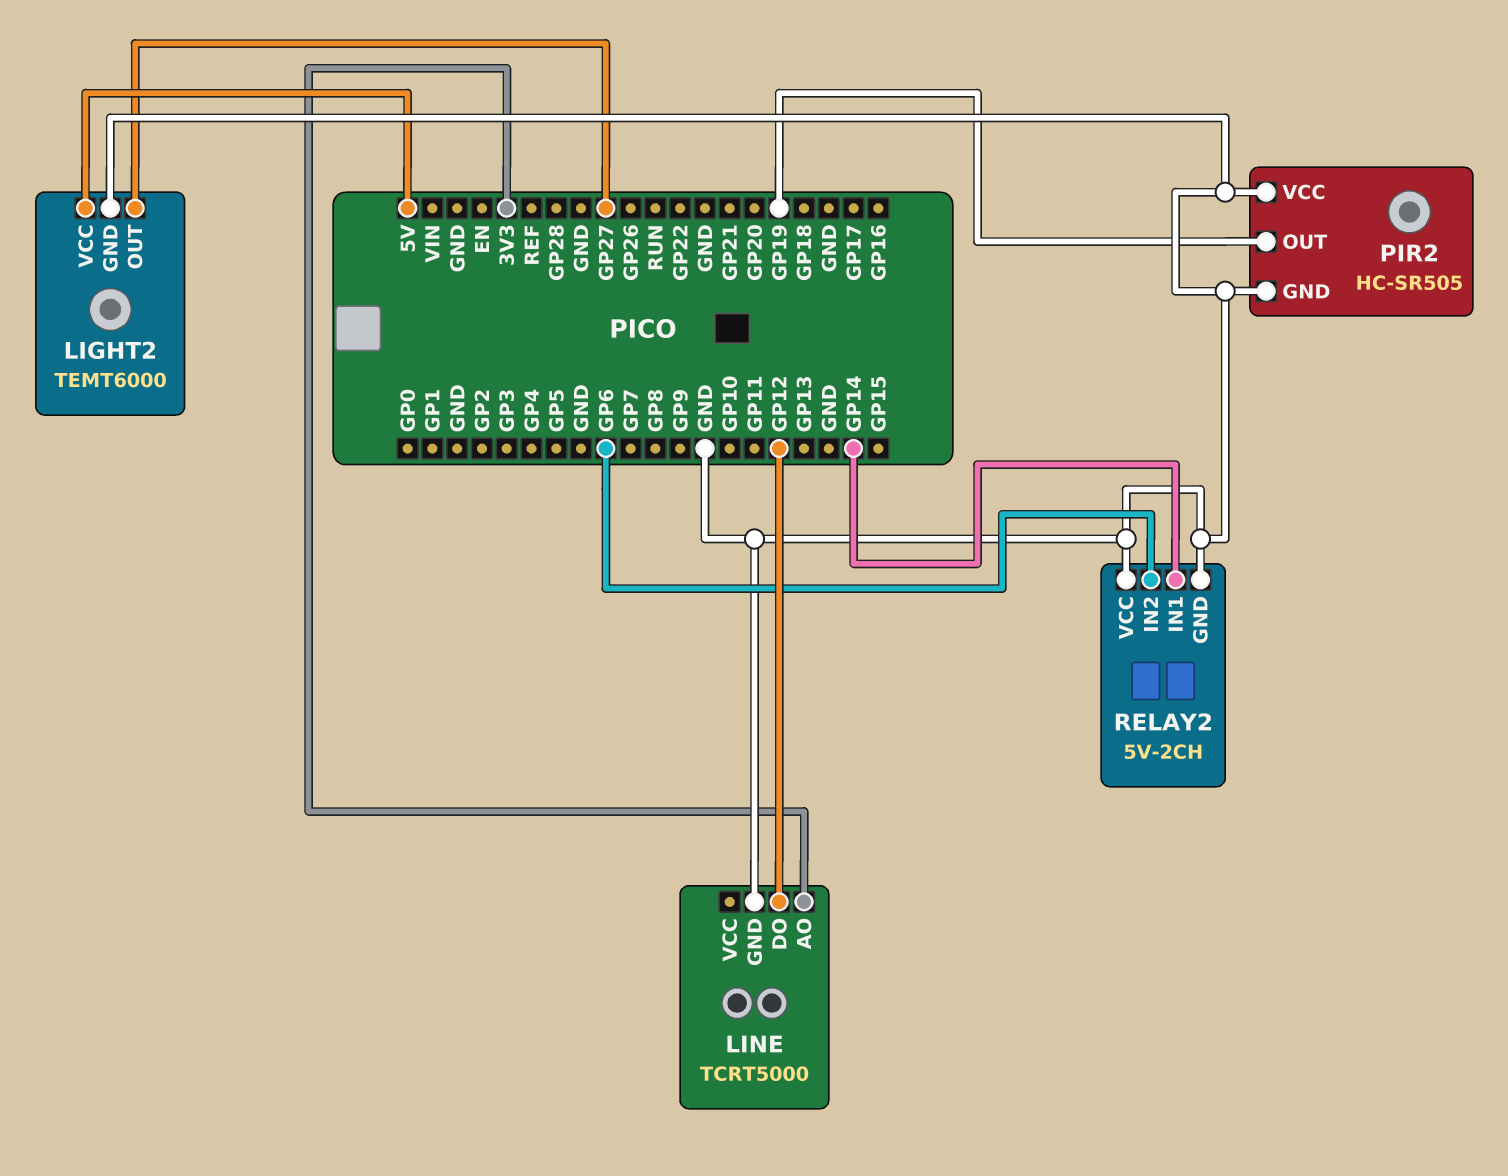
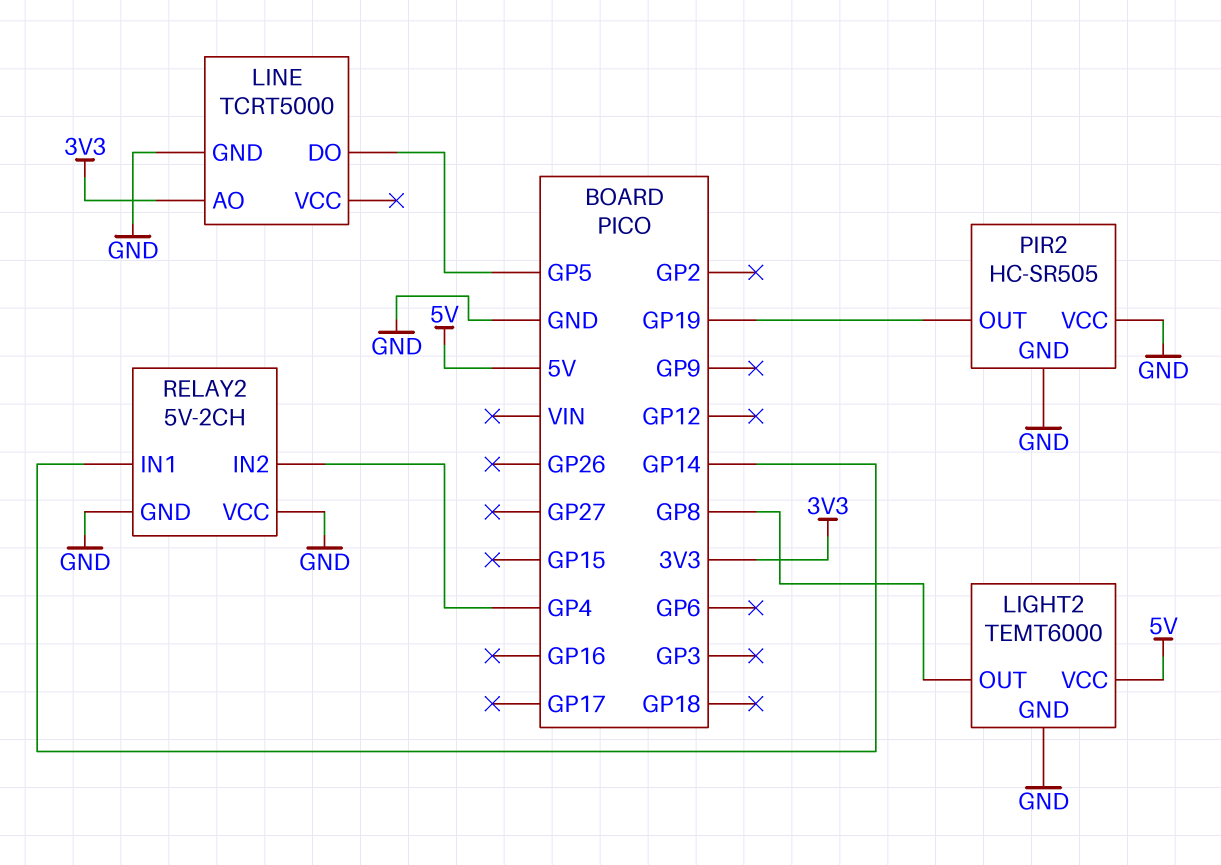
LIGHT2 pin OUT: GP27 -> GP8
LINE pin DO: GP12 -> GP5
RELAY2 pin IN2: GP6 -> GP4

